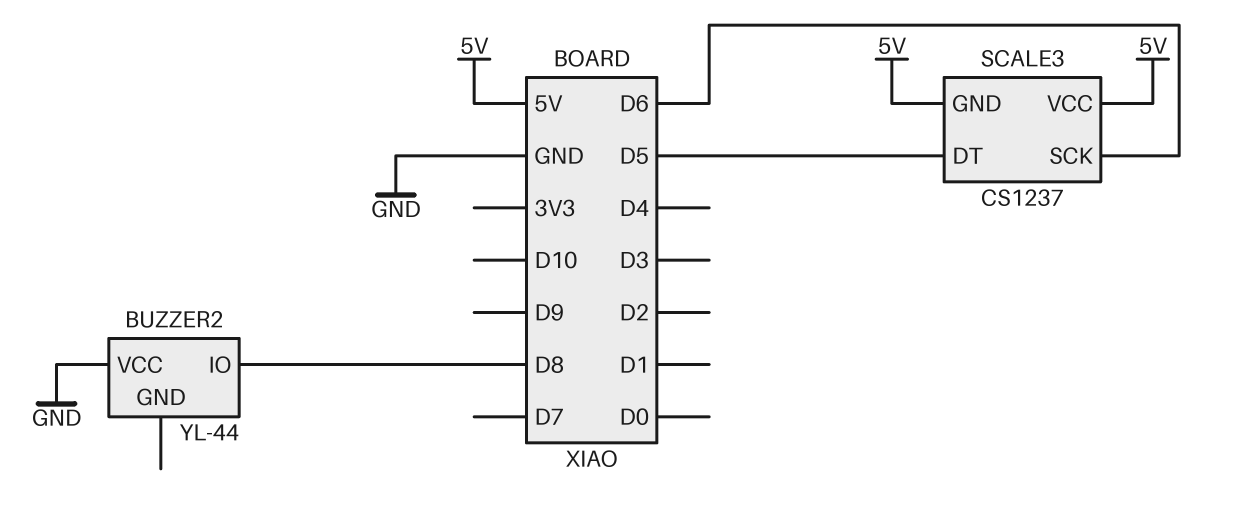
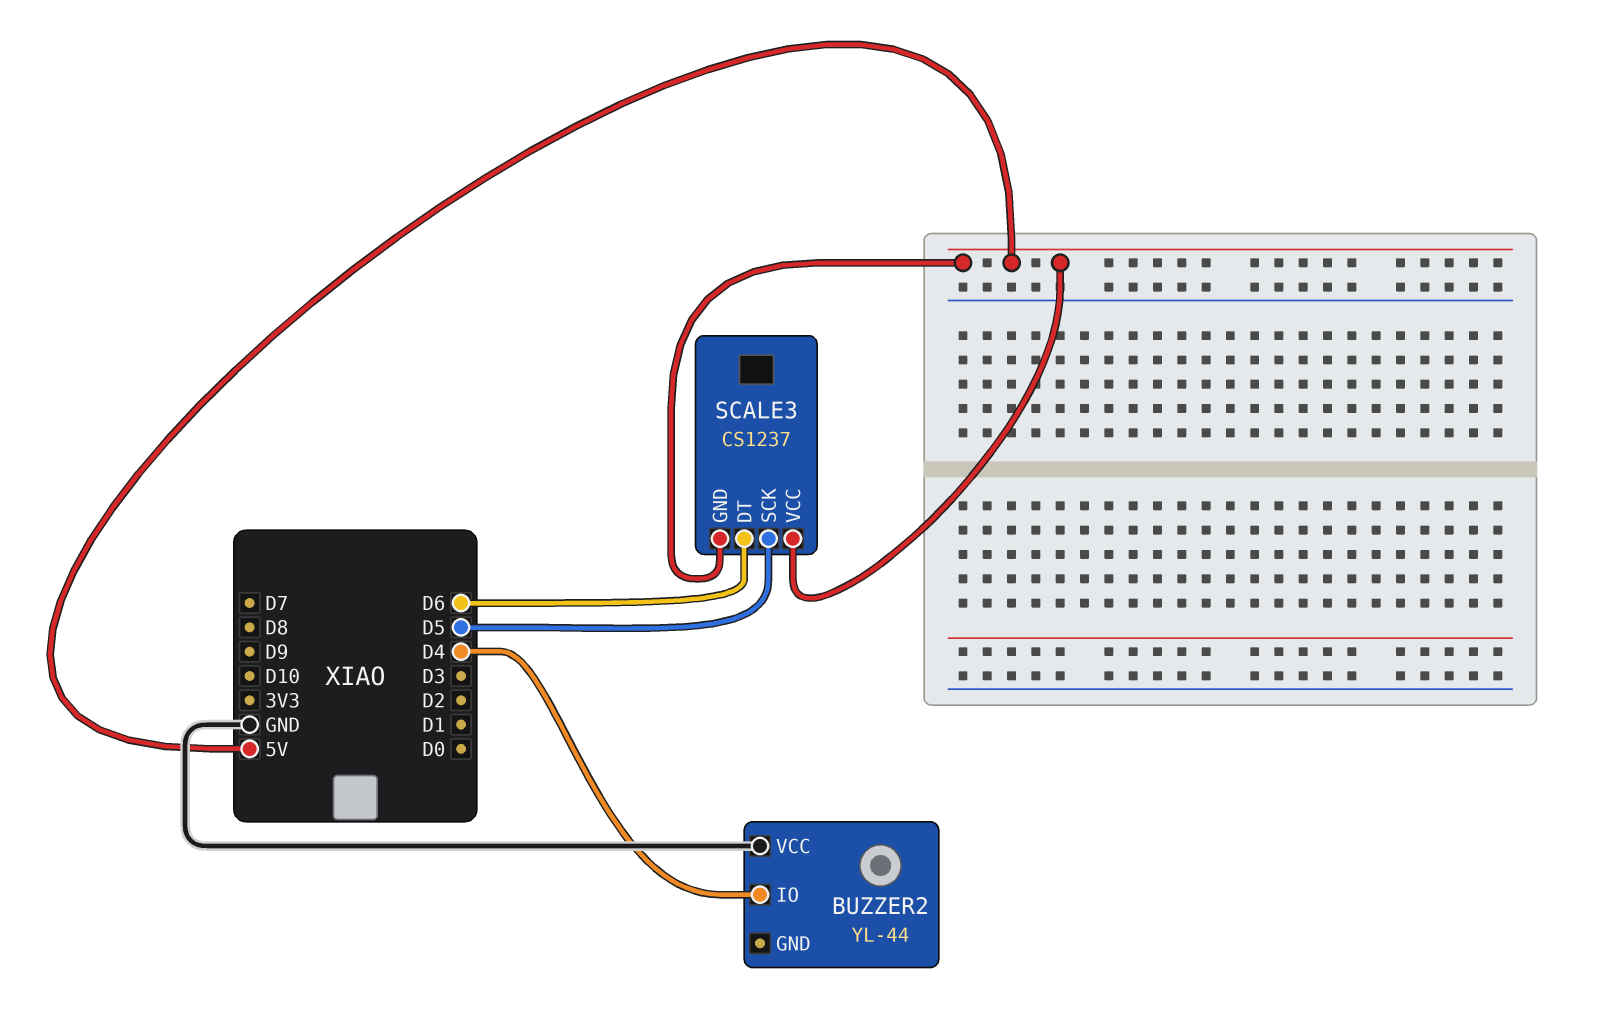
BUZZER2 pin IO: D8 -> D4
SCALE3 pin DT: D5 -> D6
SCALE3 pin SCK: D6 -> D5

